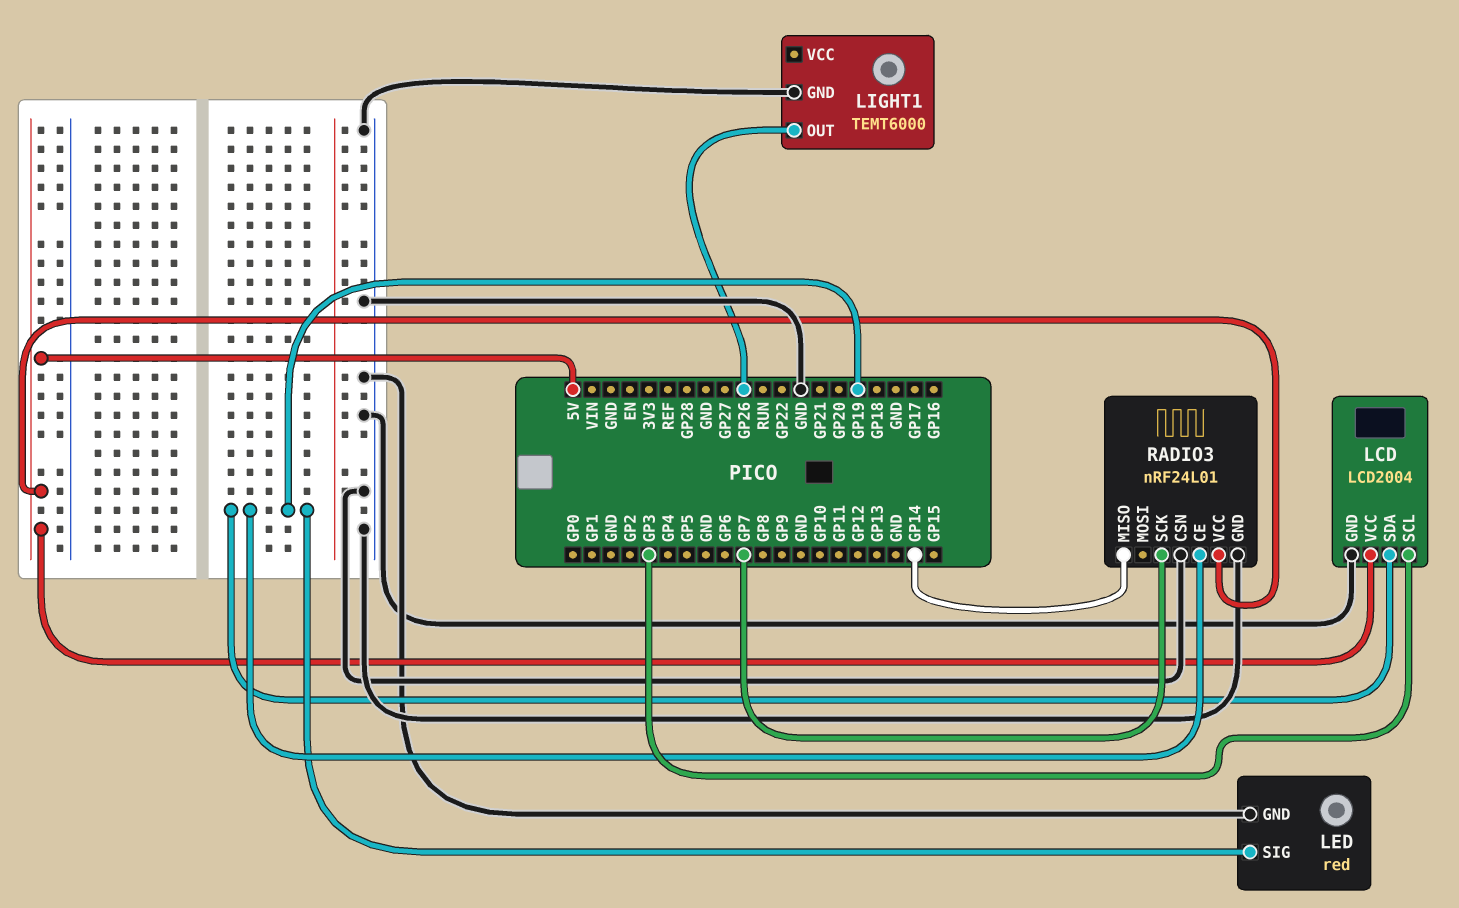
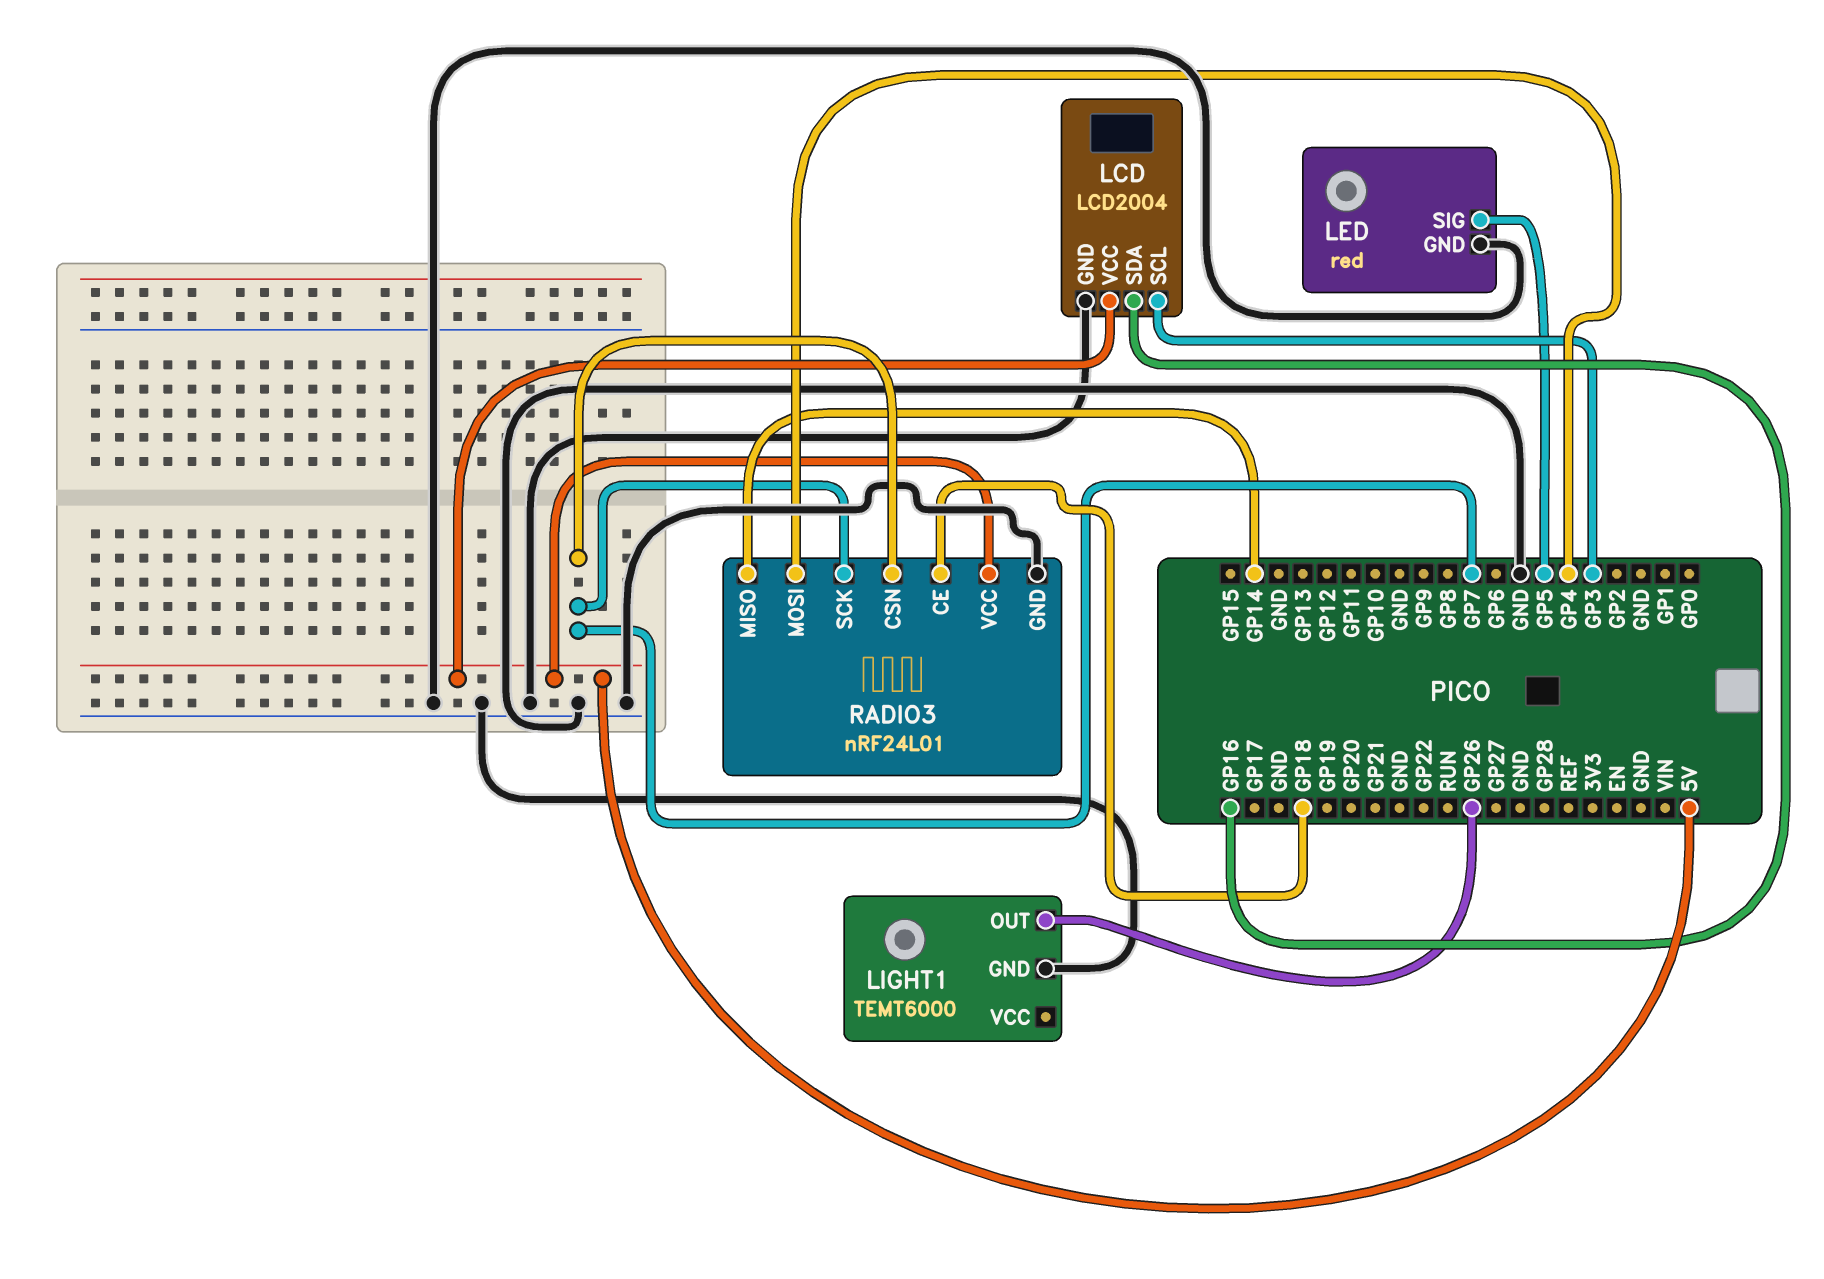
LCD pin SDA: GP19 -> GP16
LED pin SIG: GP19 -> GP5
RADIO3 pin CE: GP19 -> GP18
RADIO3 pin CSN: GND -> GP7
RADIO3 pin MOSI: none -> GP4

